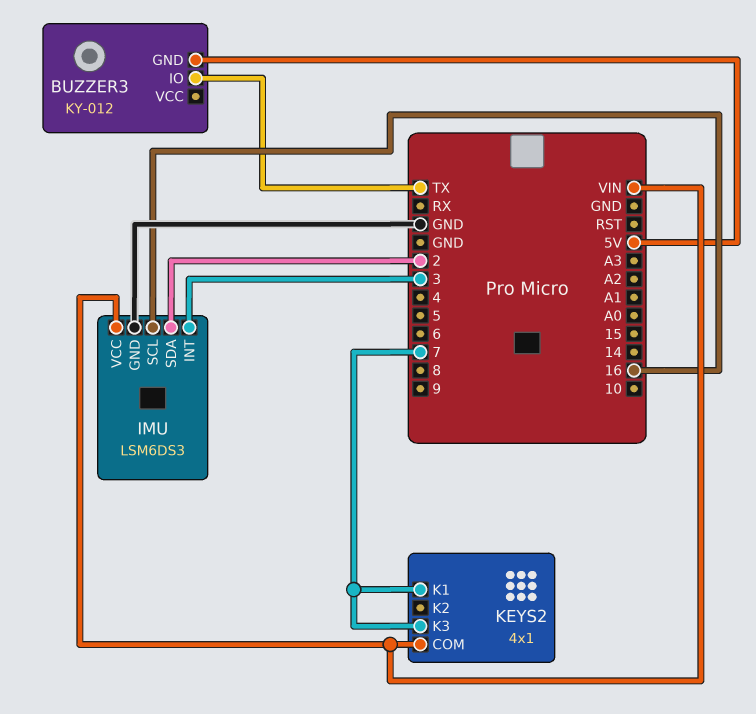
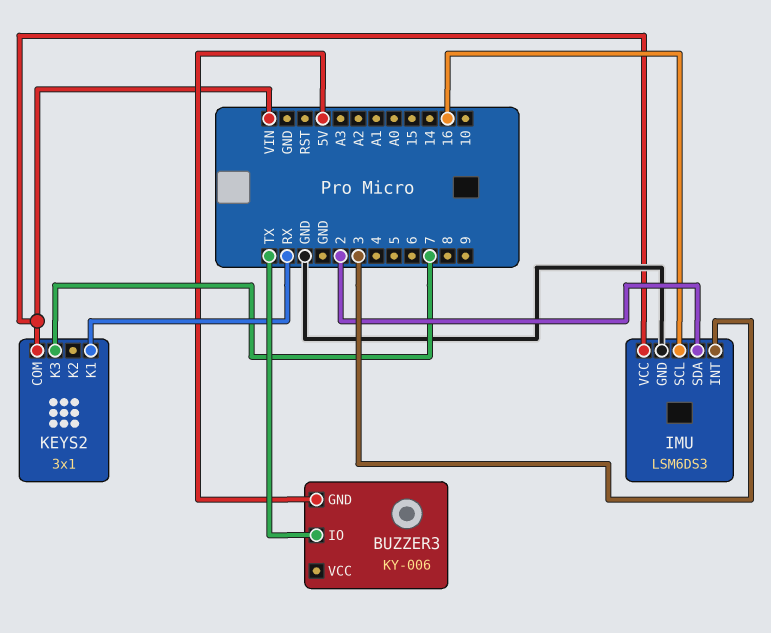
BUZZER3: KY-012 -> KY-006
KEYS2: 4x1 -> 3x1
KEYS2 pin K1: 7 -> RX

